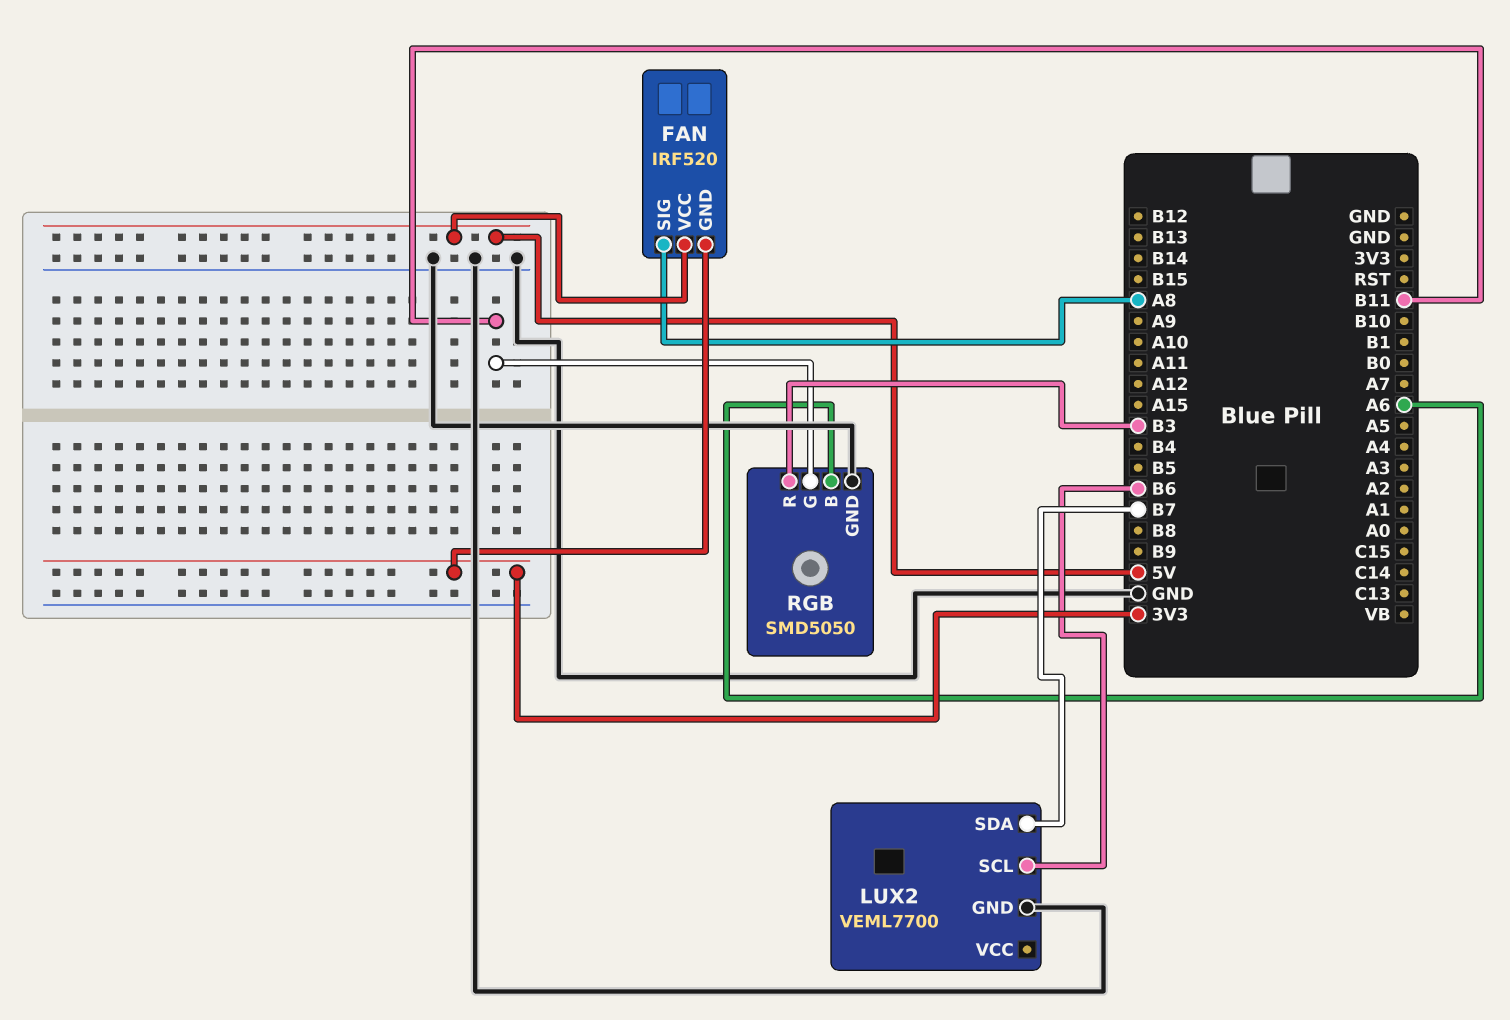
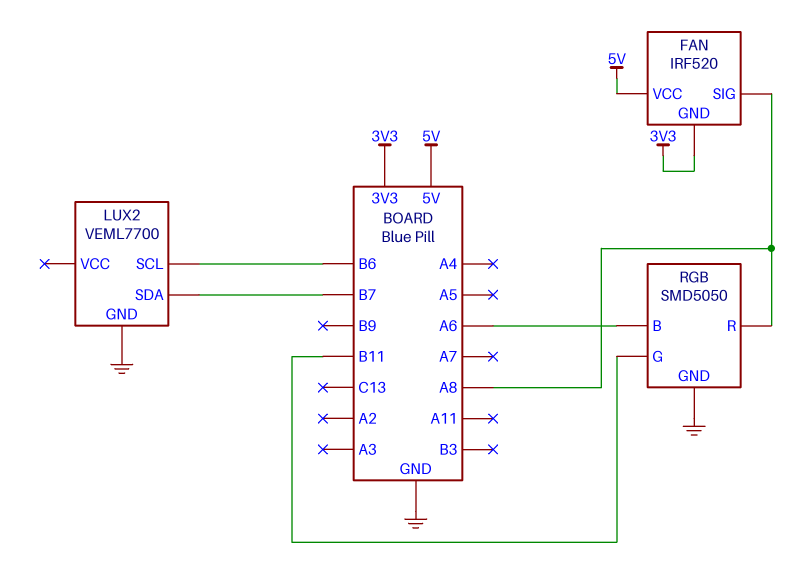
RGB pin R: B3 -> A8

